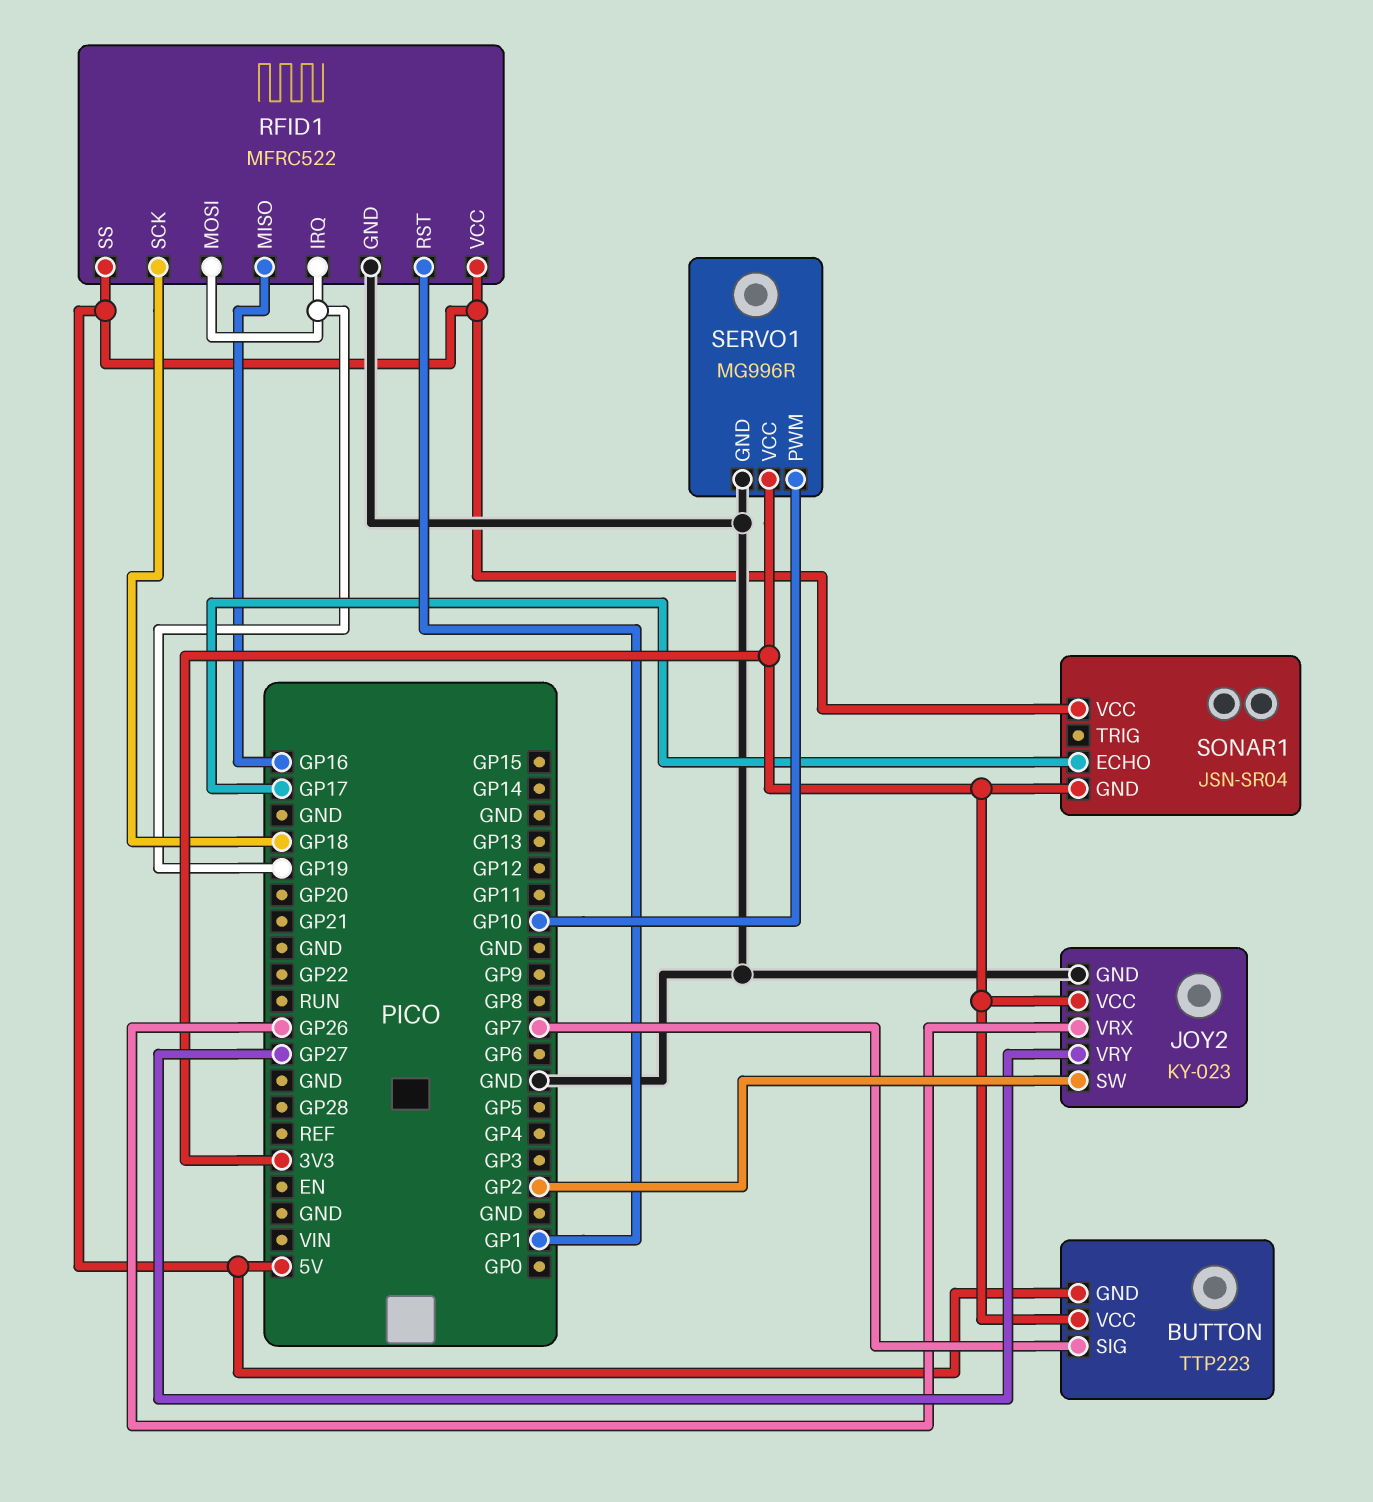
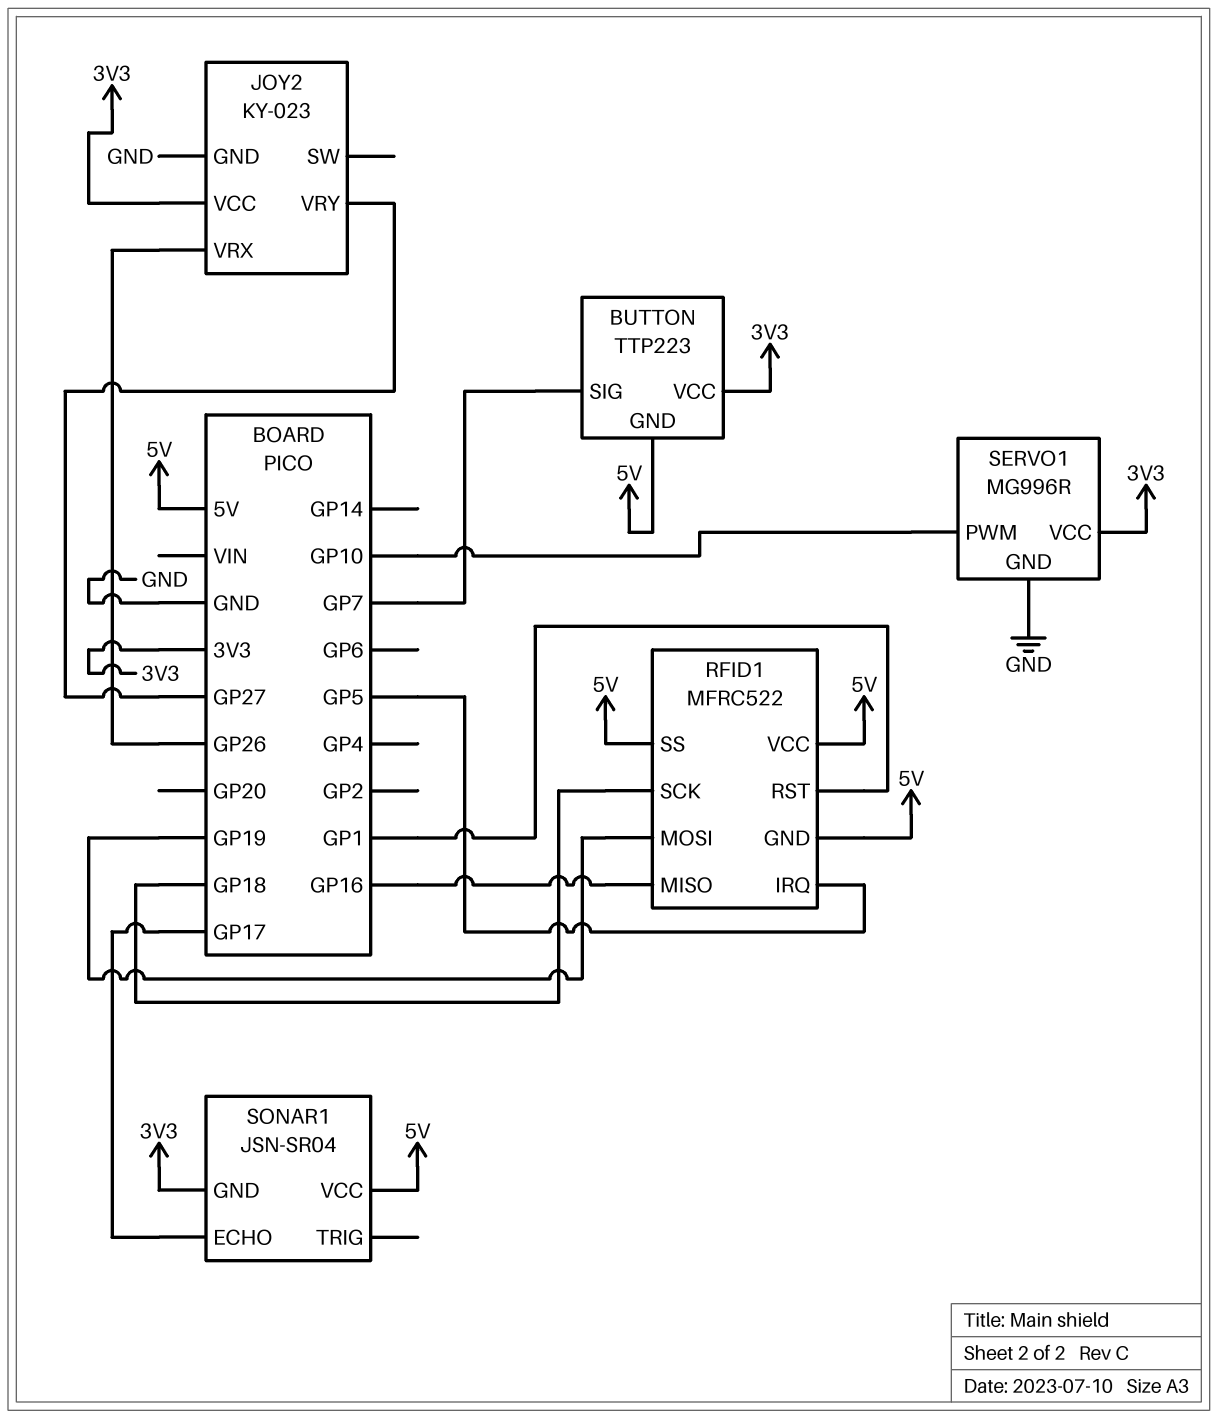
JOY2 pin SW: GP2 -> none
RFID1 pin GND: GND -> 5V
RFID1 pin IRQ: GP19 -> GP5

